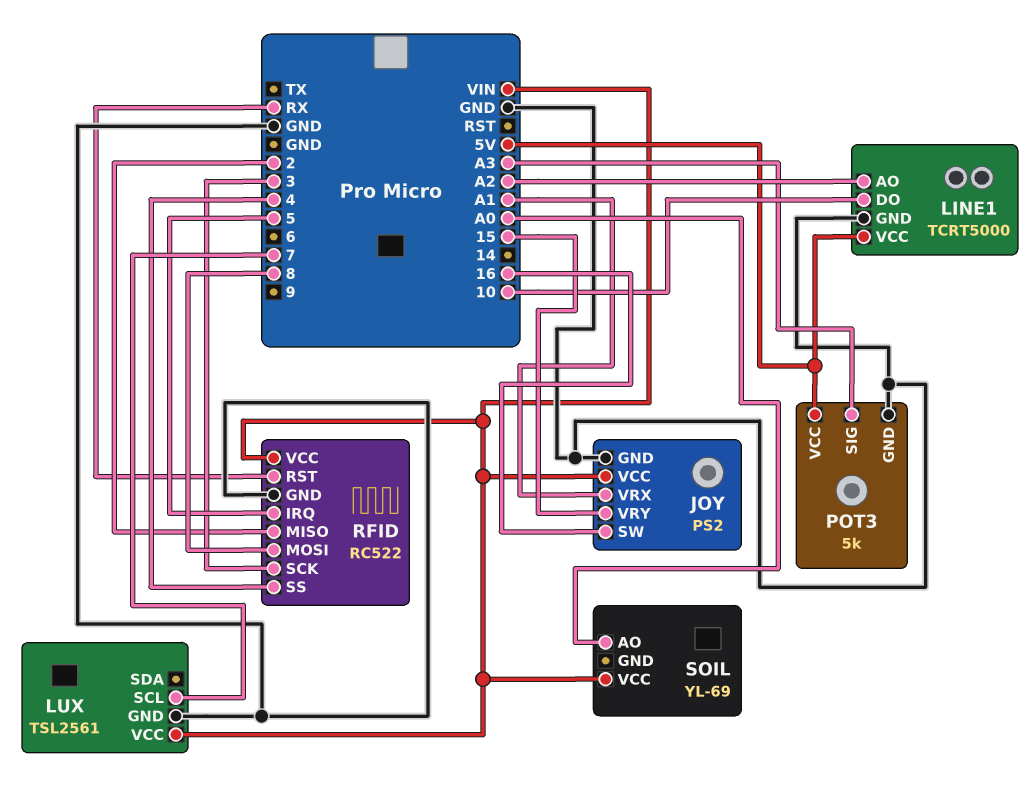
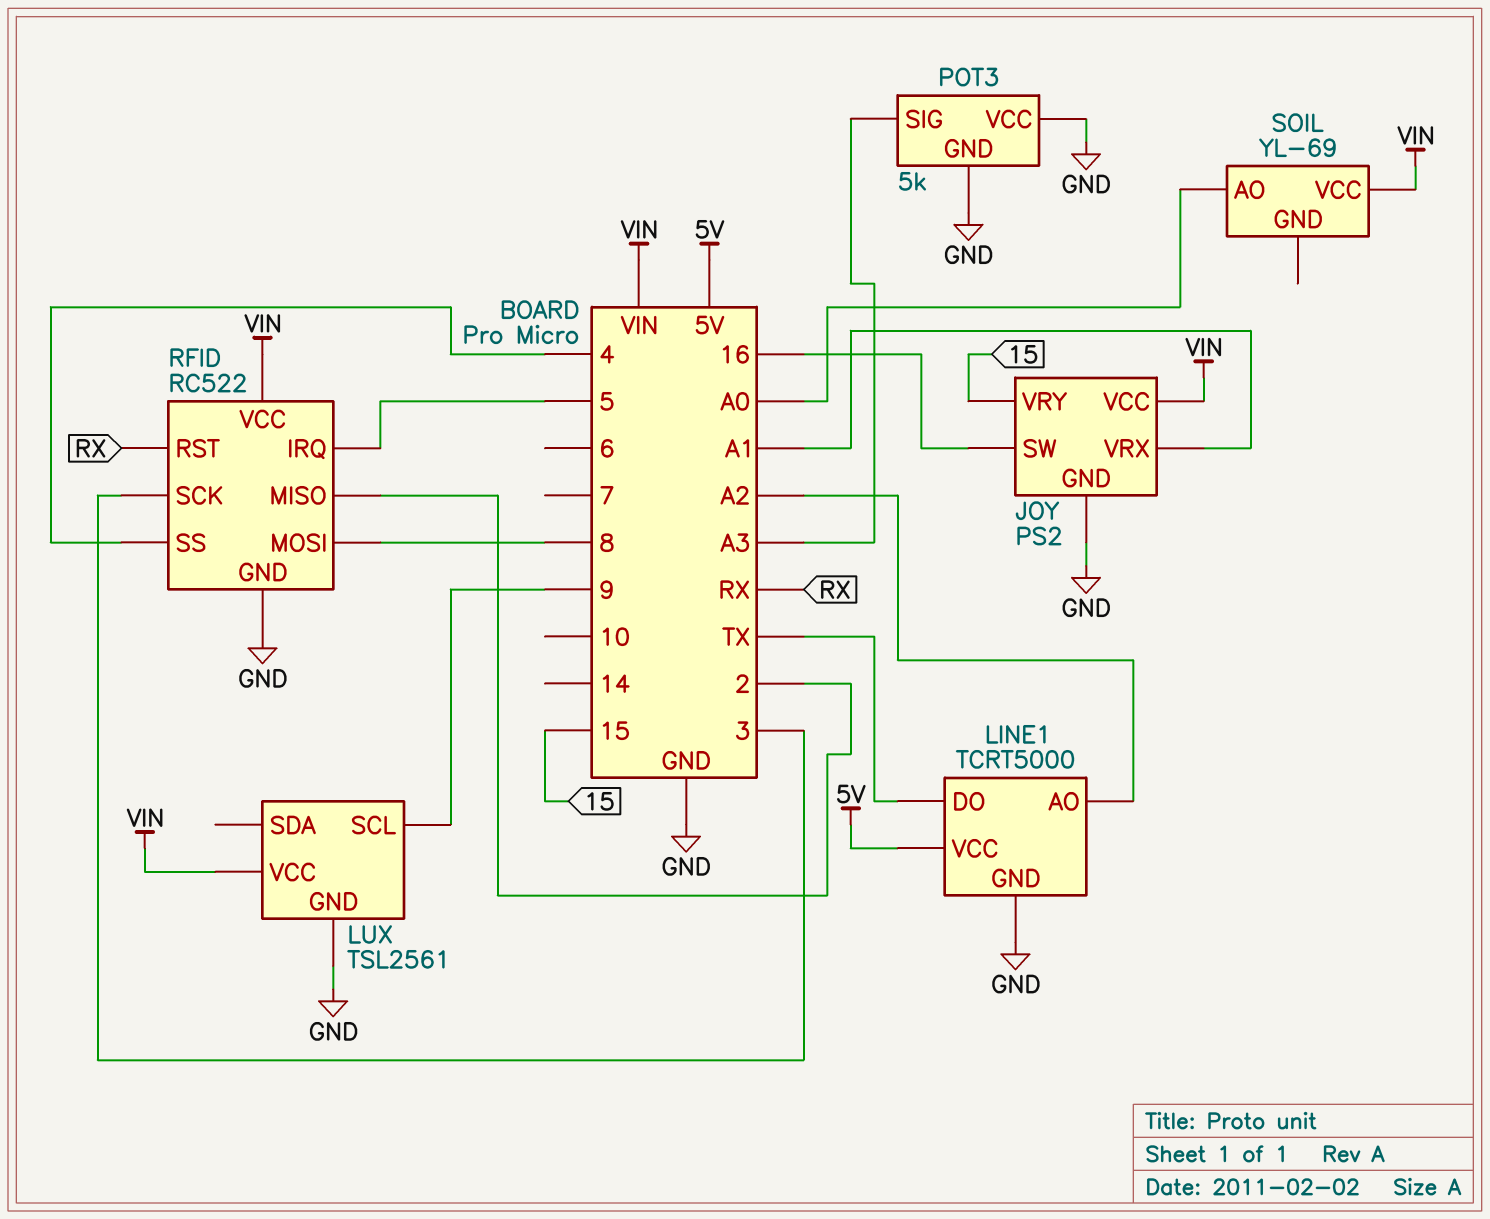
LINE1 pin DO: 10 -> TX
LUX pin SCL: 7 -> 9
POT3 pin VCC: 5V -> GND

